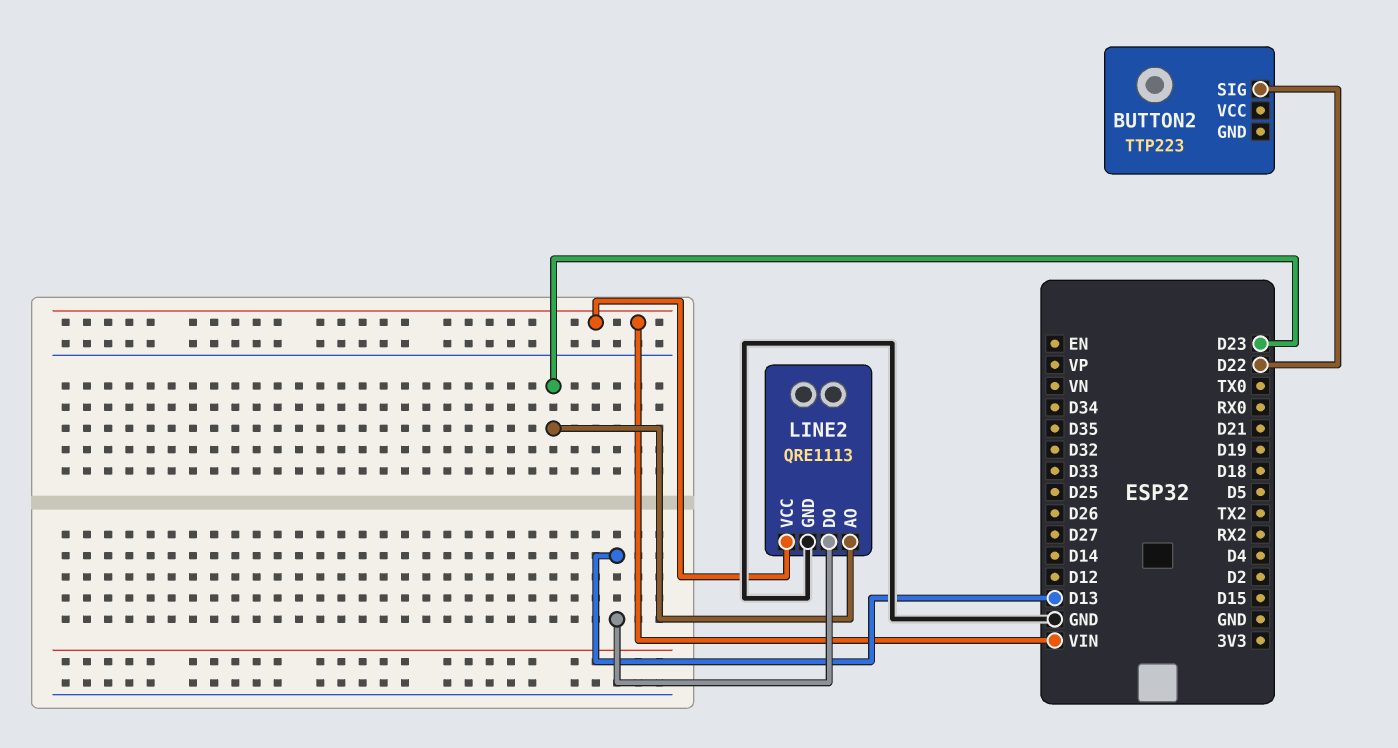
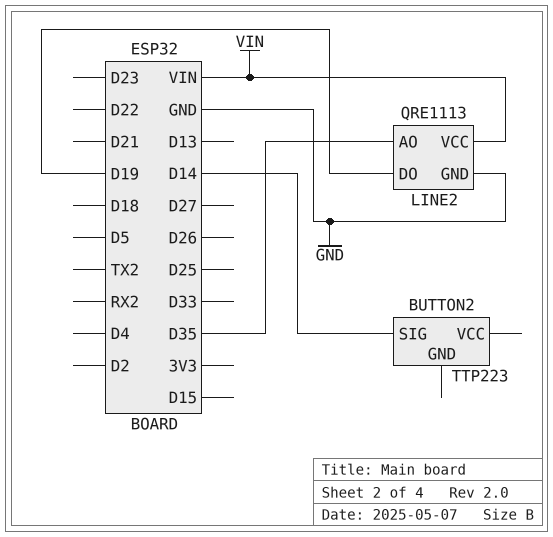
BUTTON2 pin SIG: D22 -> D14
LINE2 pin AO: D23 -> D35
LINE2 pin DO: D13 -> D19

